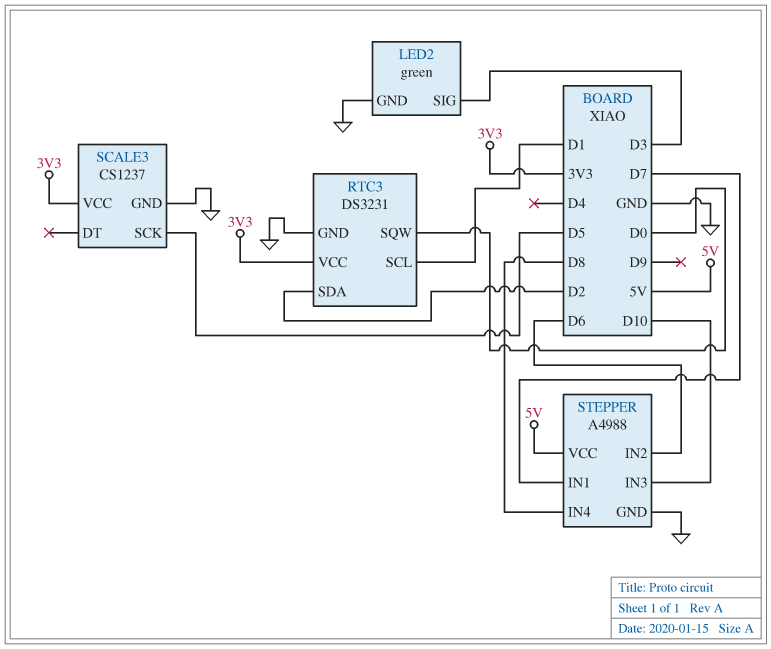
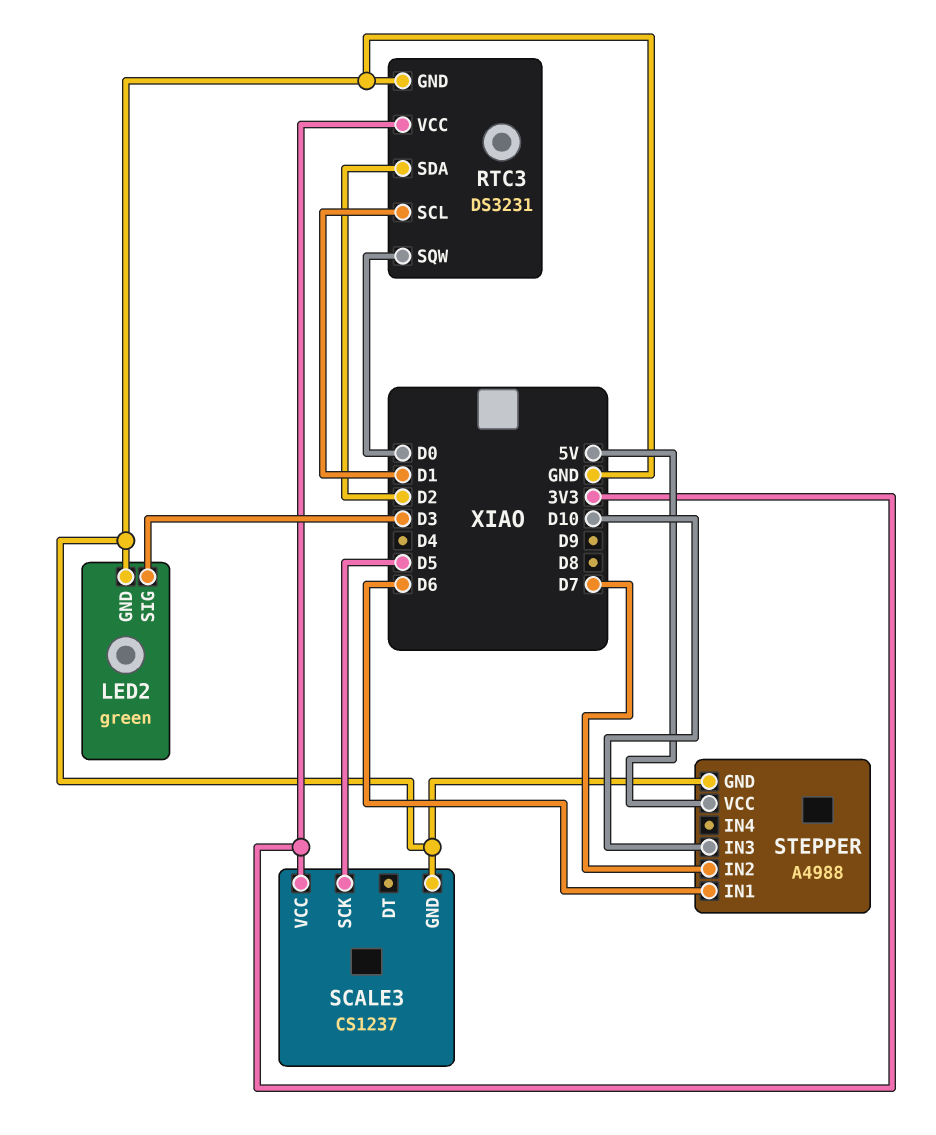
STEPPER pin IN1: D7 -> D6
STEPPER pin IN2: D6 -> D7
STEPPER pin IN4: D8 -> none

